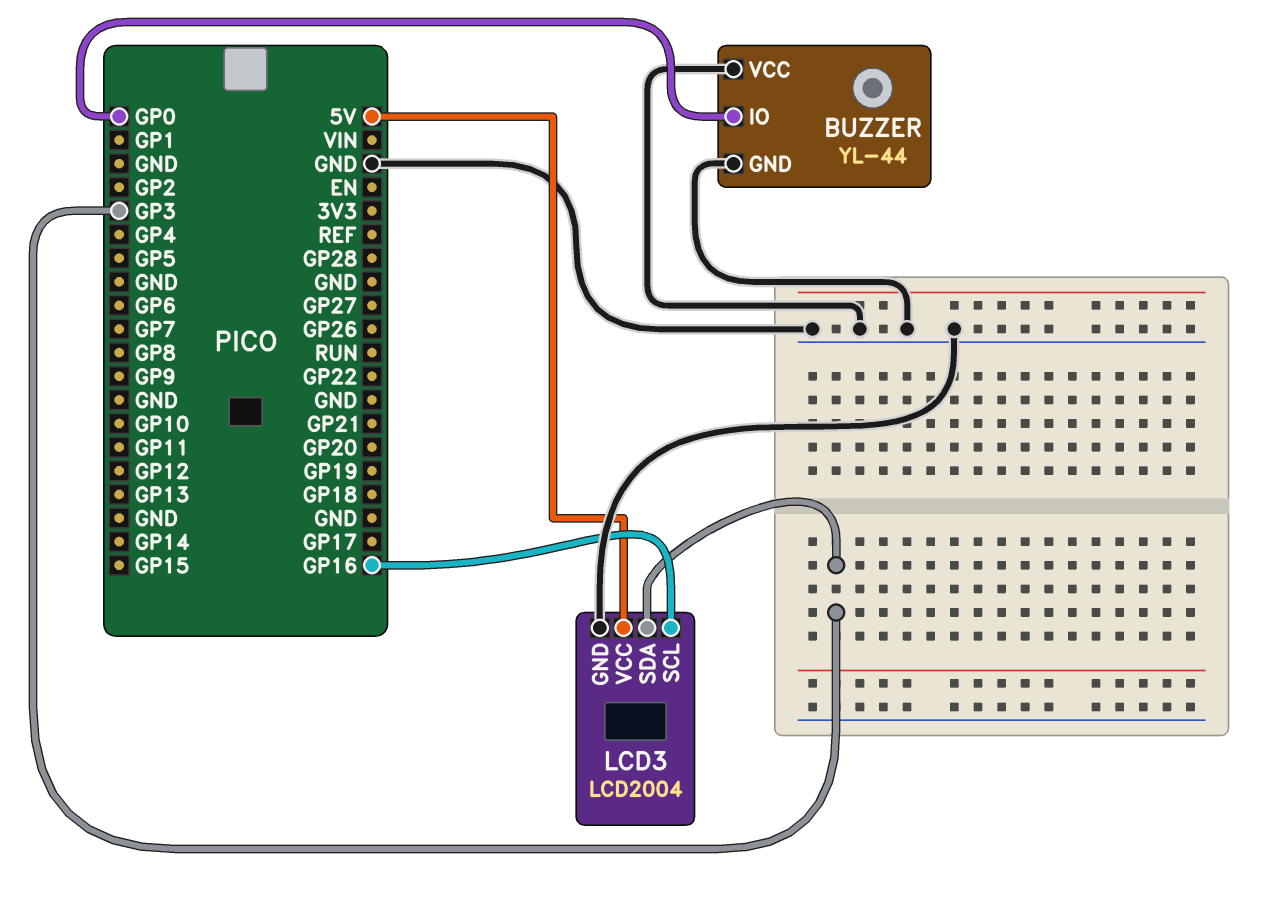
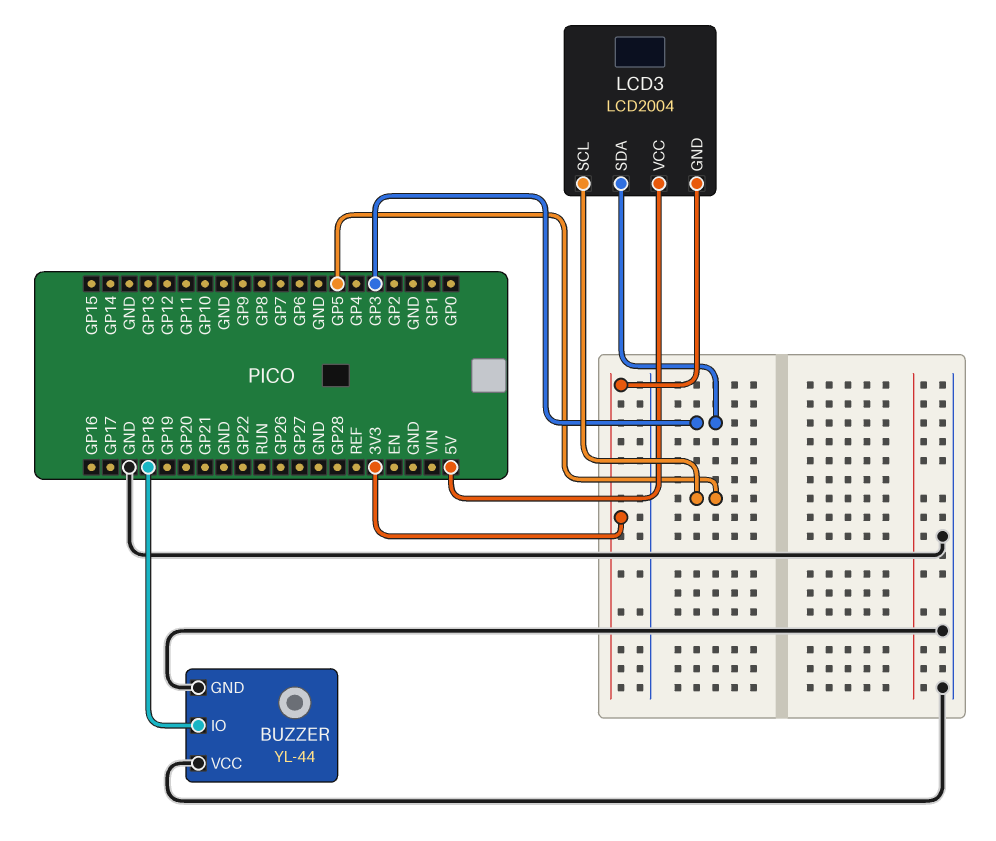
BUZZER pin IO: GP0 -> GP18
LCD3 pin GND: GND -> 3V3
LCD3 pin SCL: GP16 -> GP5

